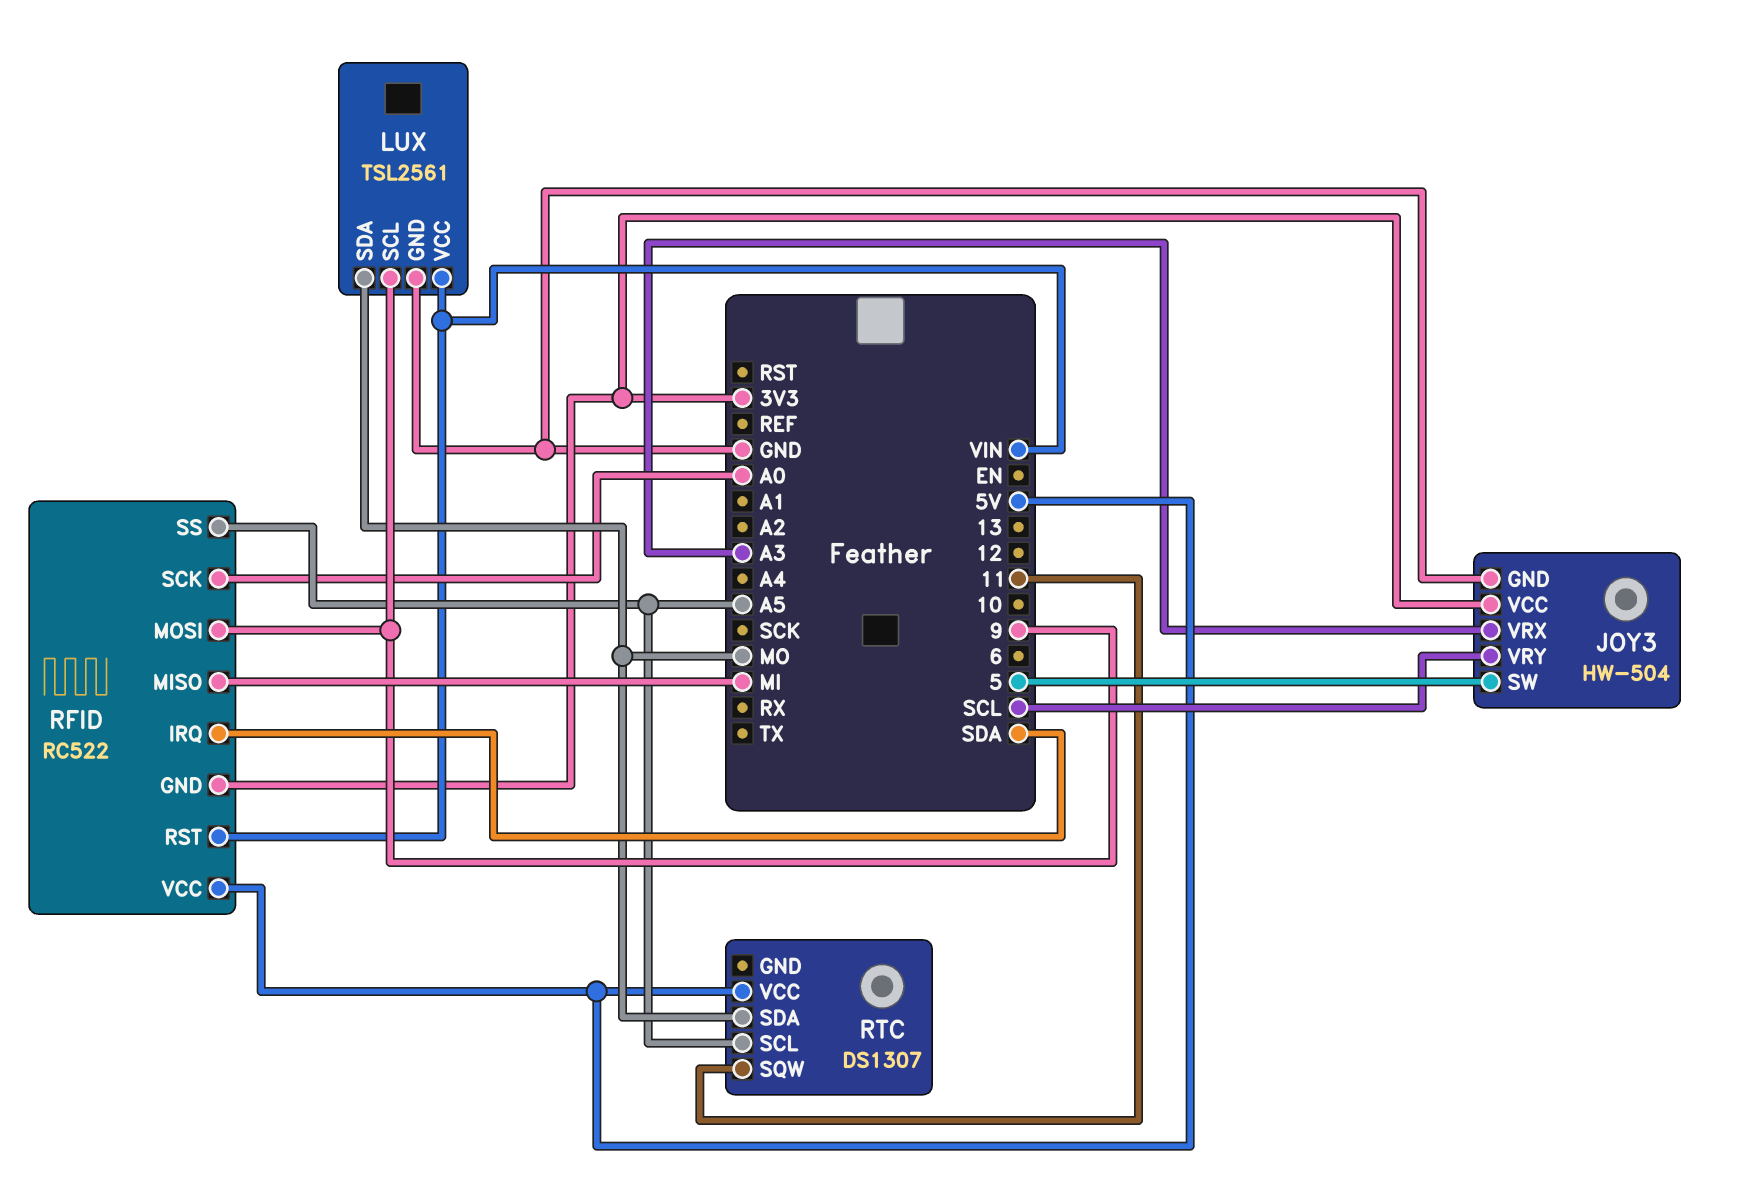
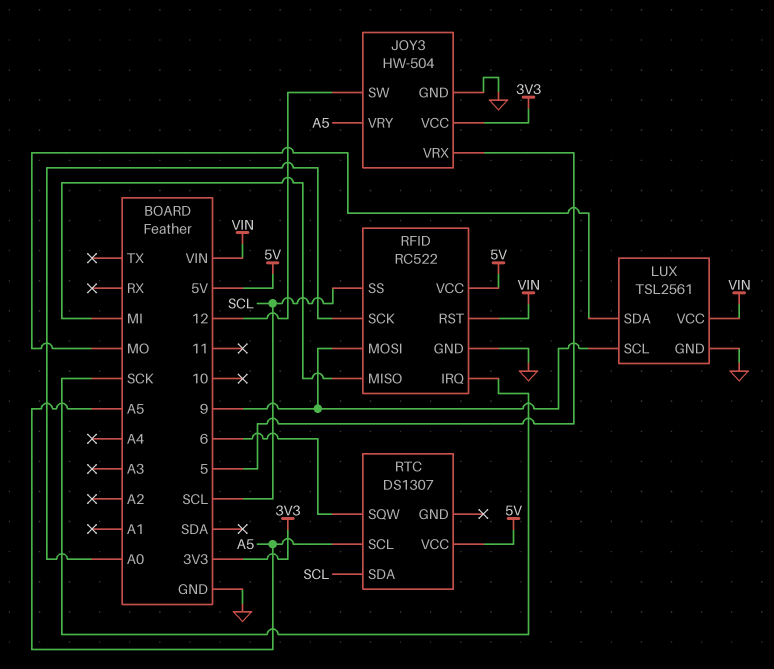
JOY3 pin SW: 5 -> 12
JOY3 pin VRX: A3 -> 5
JOY3 pin VRY: SCL -> A5
RFID pin GND: 3V3 -> GND
RFID pin IRQ: SDA -> SCK
RFID pin SS: A5 -> SCL
RTC pin SDA: MO -> SCL
RTC pin SQW: 11 -> 6

